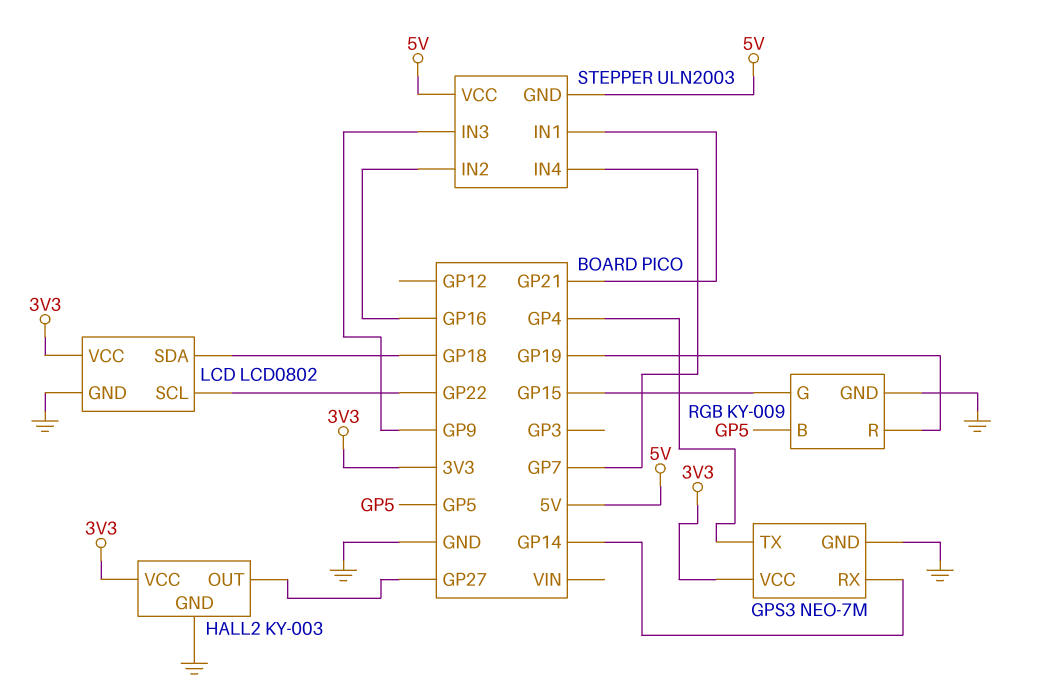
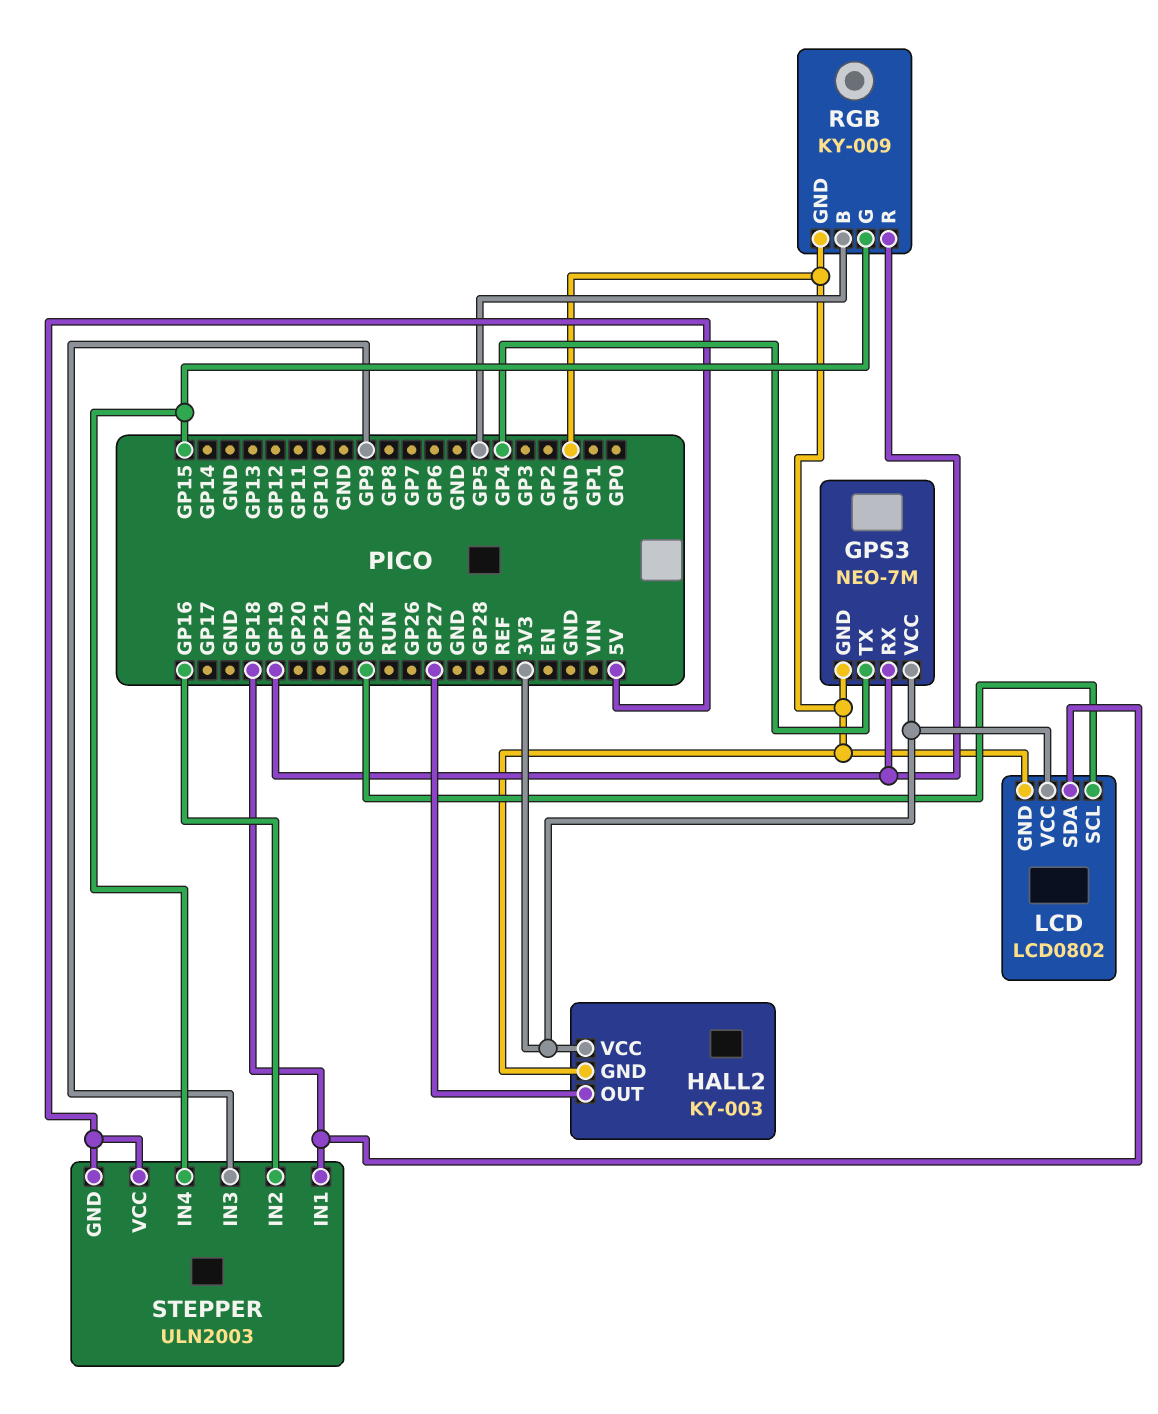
GPS3 pin RX: GP14 -> GP19
STEPPER pin IN1: GP21 -> GP18
STEPPER pin IN4: GP7 -> GP15

